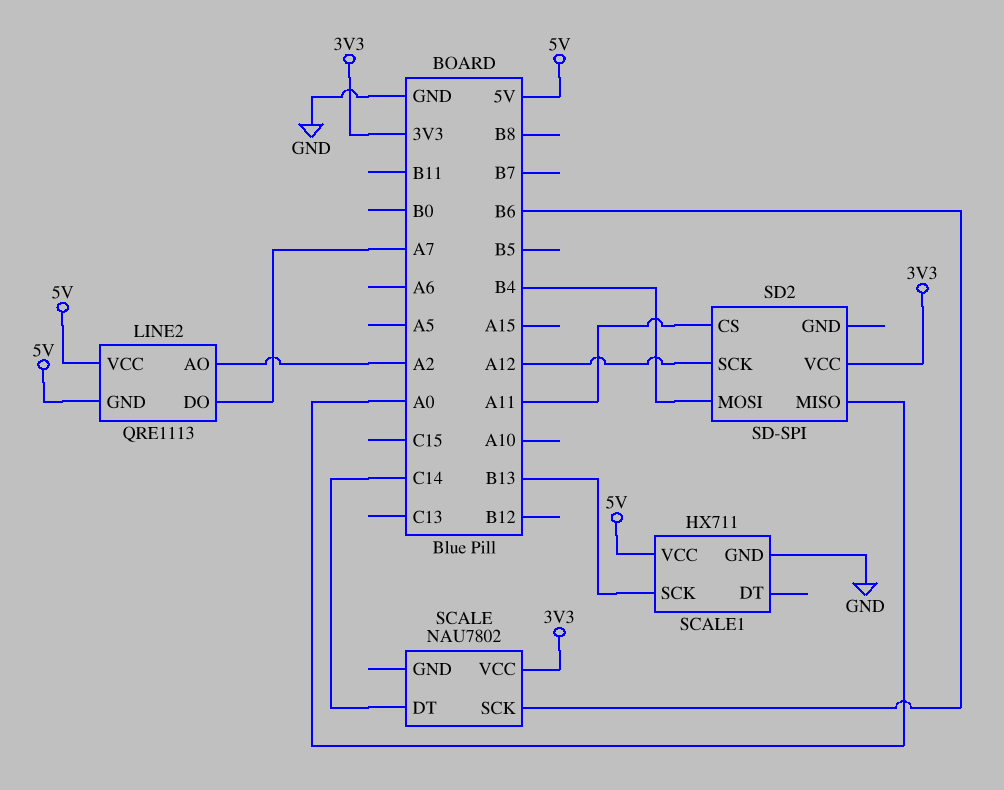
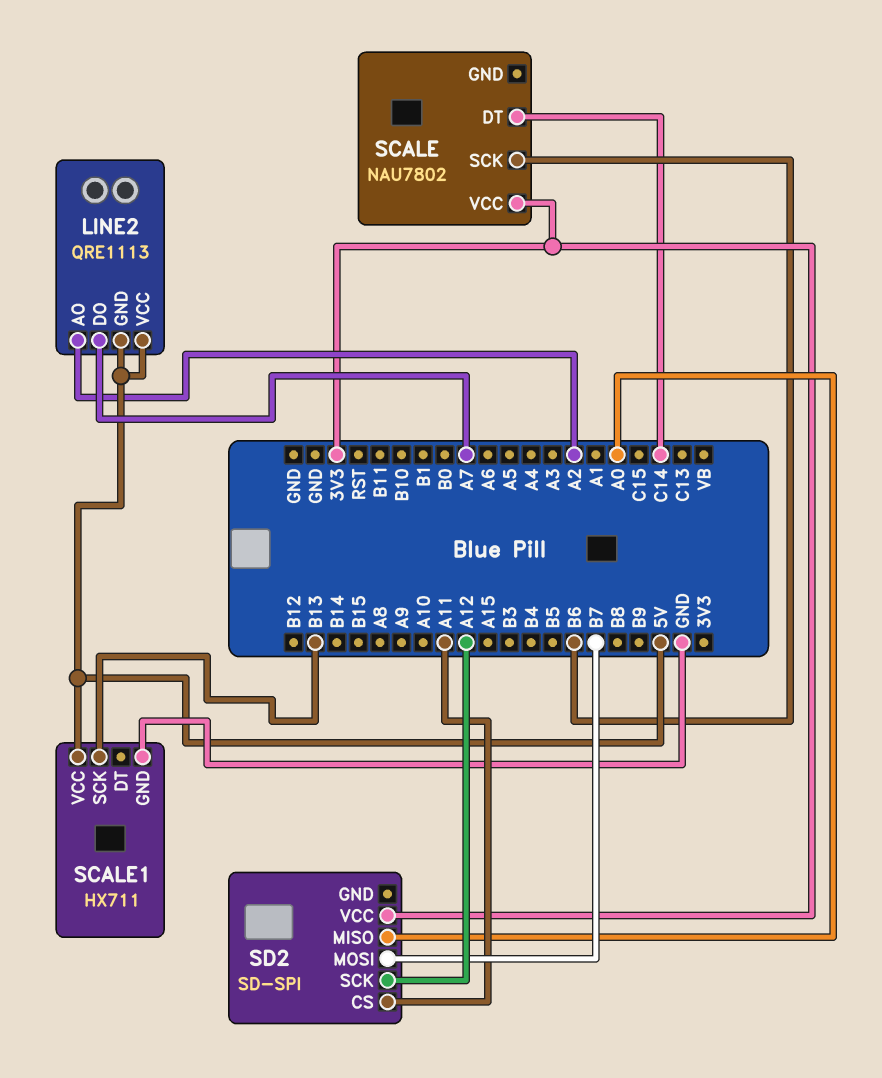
SD2 pin MOSI: B4 -> B7

